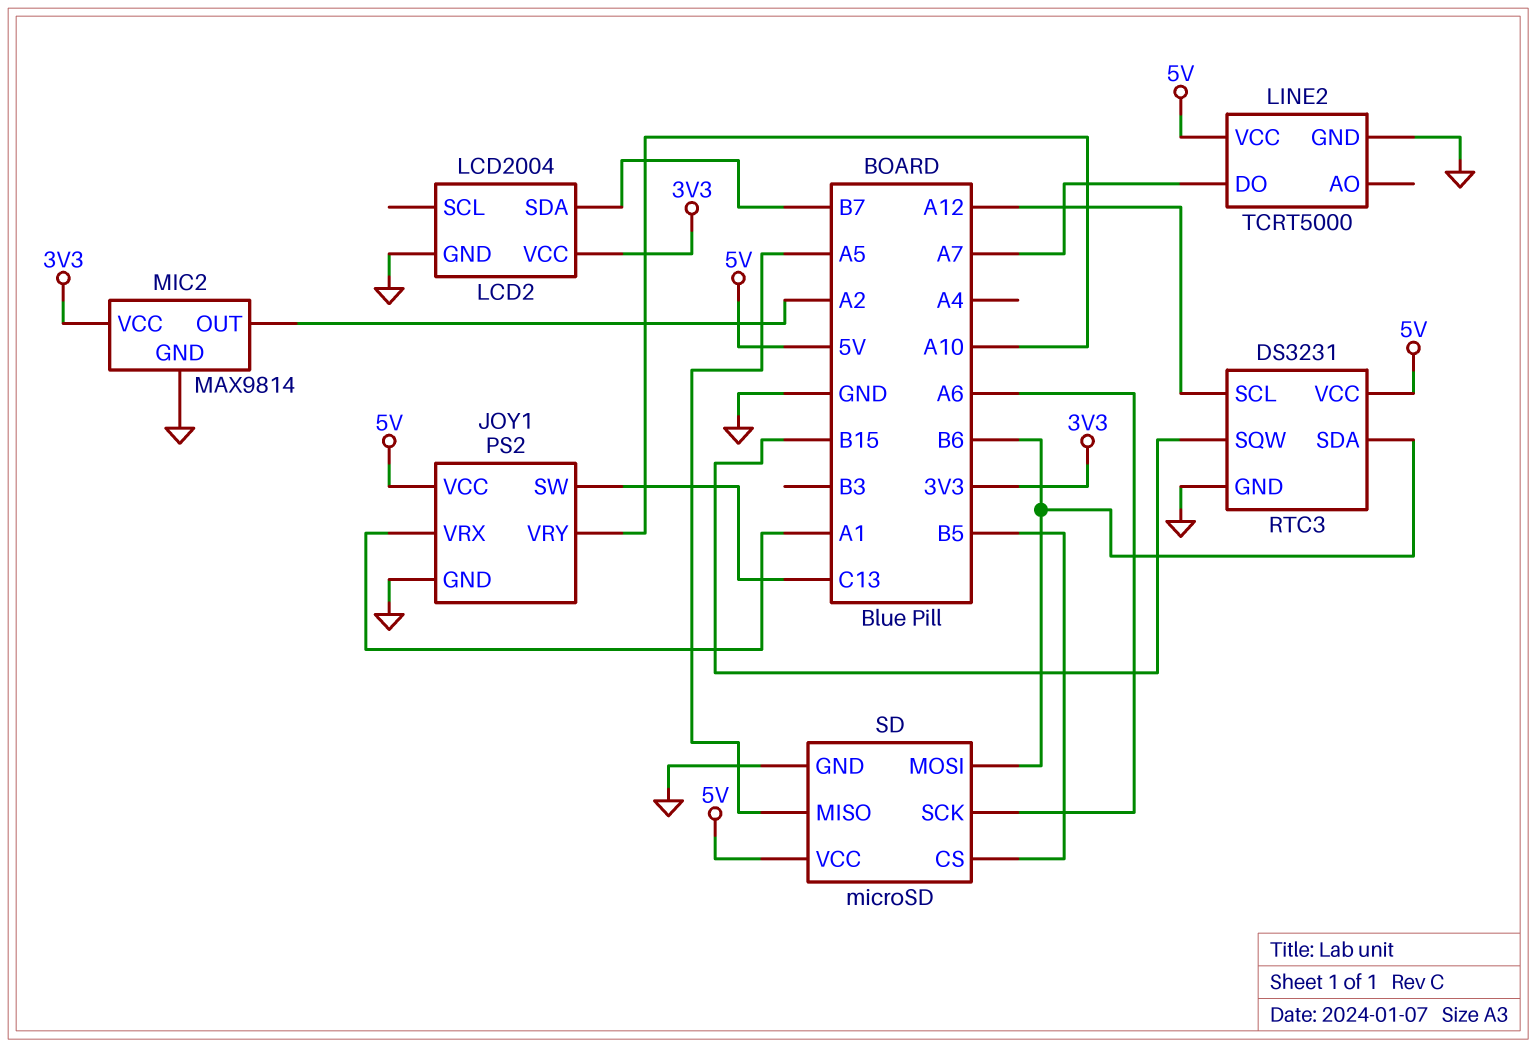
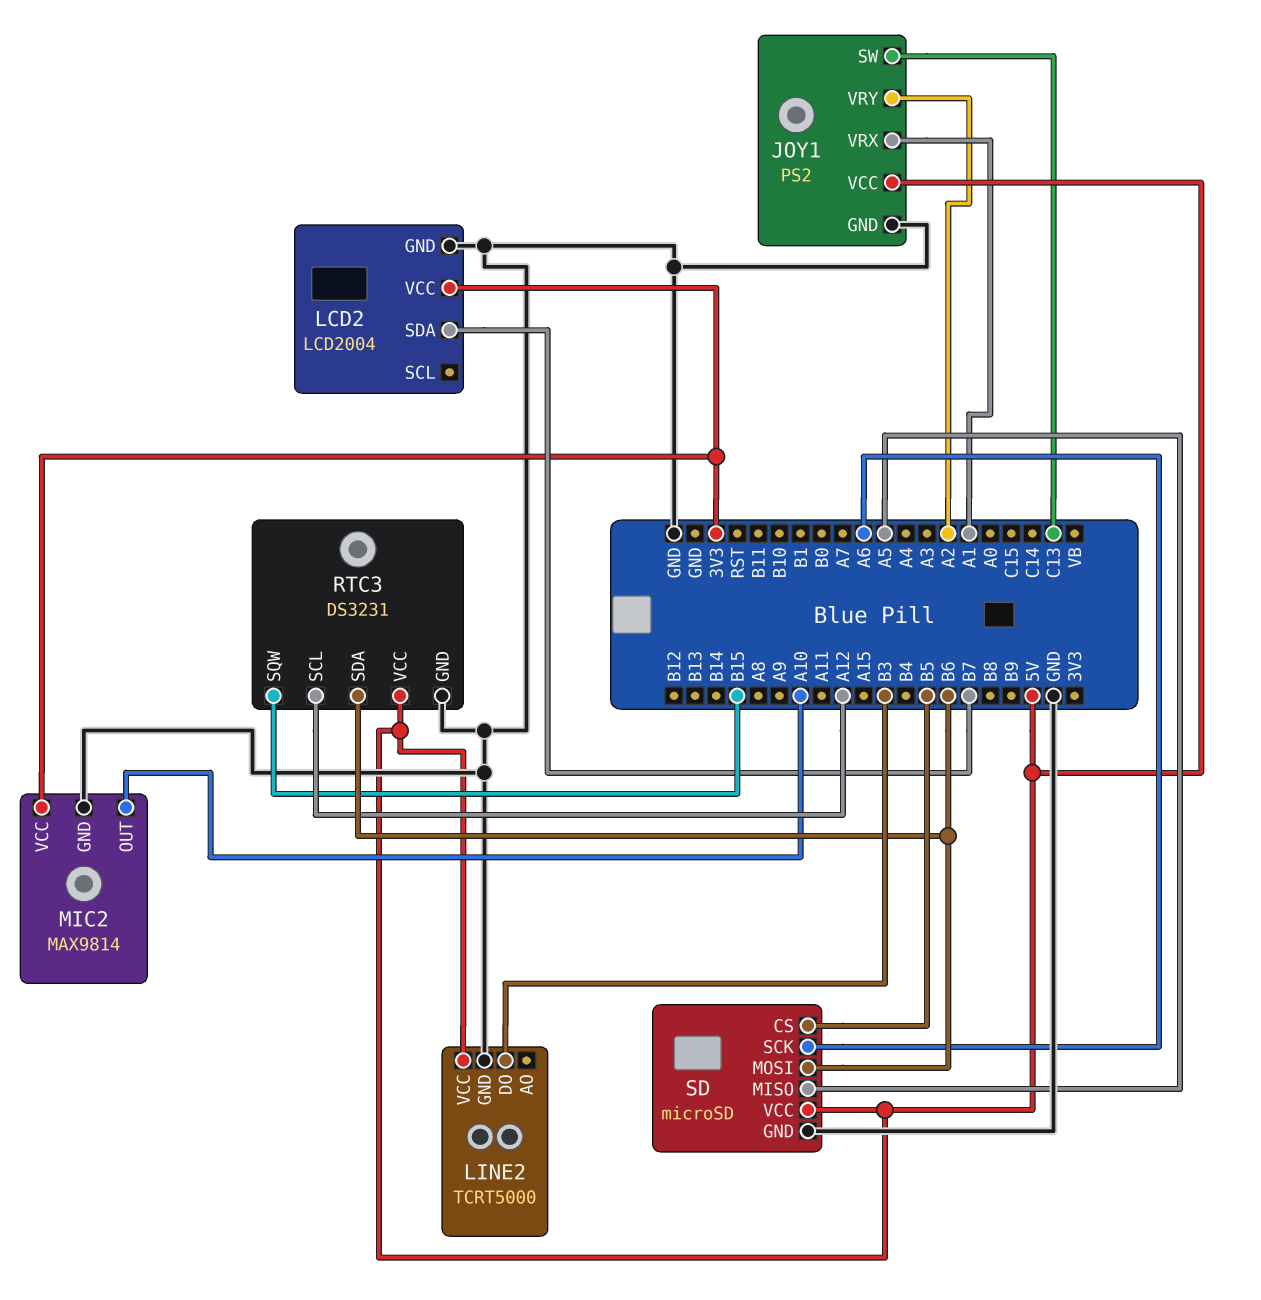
JOY1 pin VRY: A10 -> A2
LINE2 pin DO: A7 -> B3
MIC2 pin OUT: A2 -> A10

